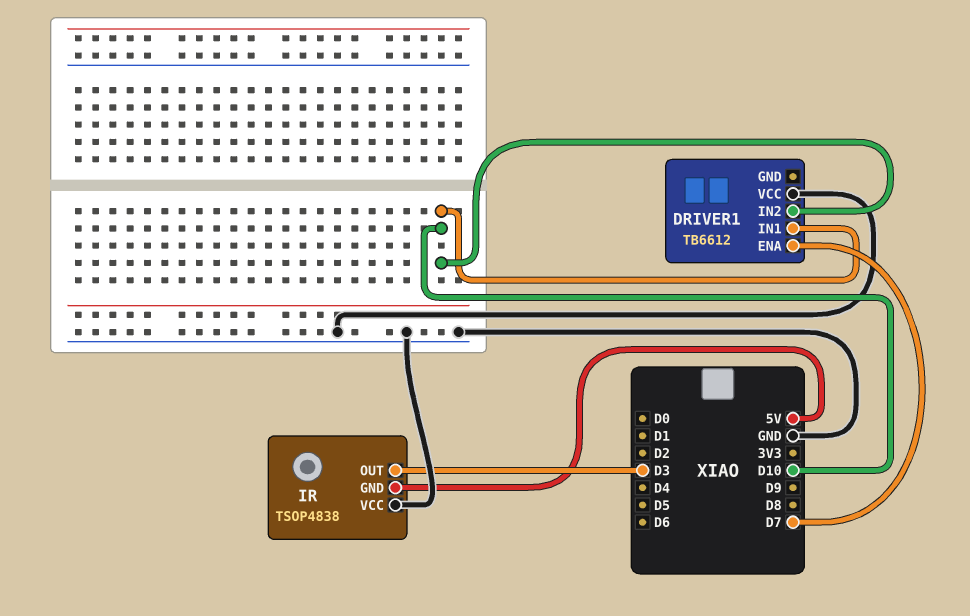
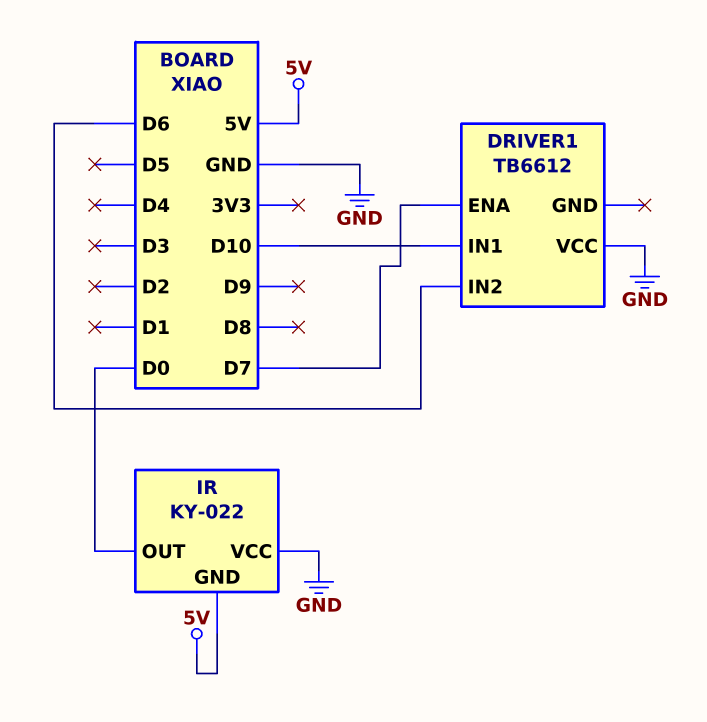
DRIVER1 pin IN2: D10 -> D6
IR: TSOP4838 -> KY-022
IR pin OUT: D3 -> D0

